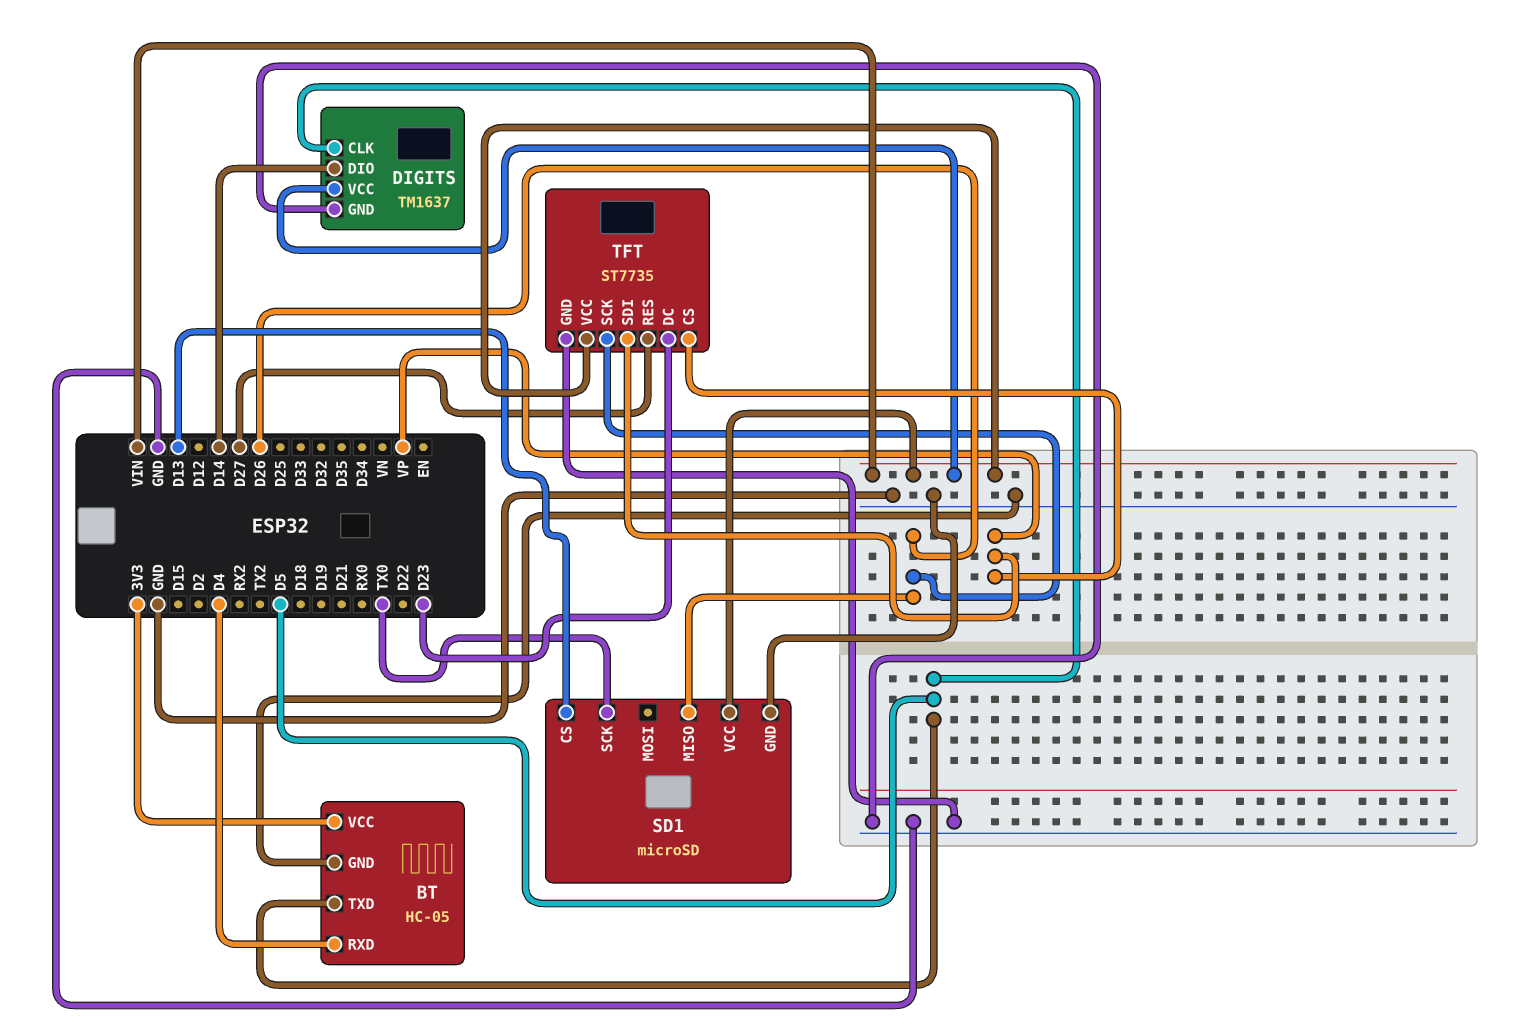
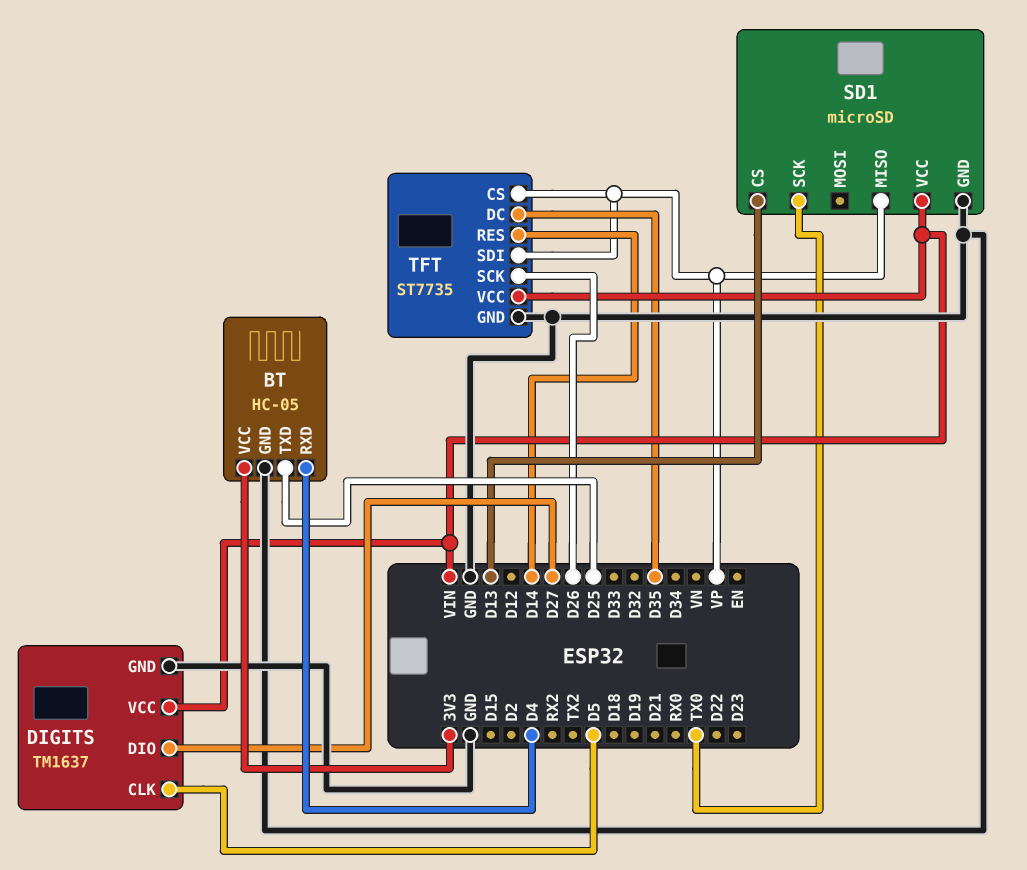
BT pin TXD: D5 -> D25
DIGITS pin DIO: D14 -> D27
SD1 pin MISO: D26 -> VP
TFT pin DC: D23 -> D35
TFT pin RES: D27 -> D14

